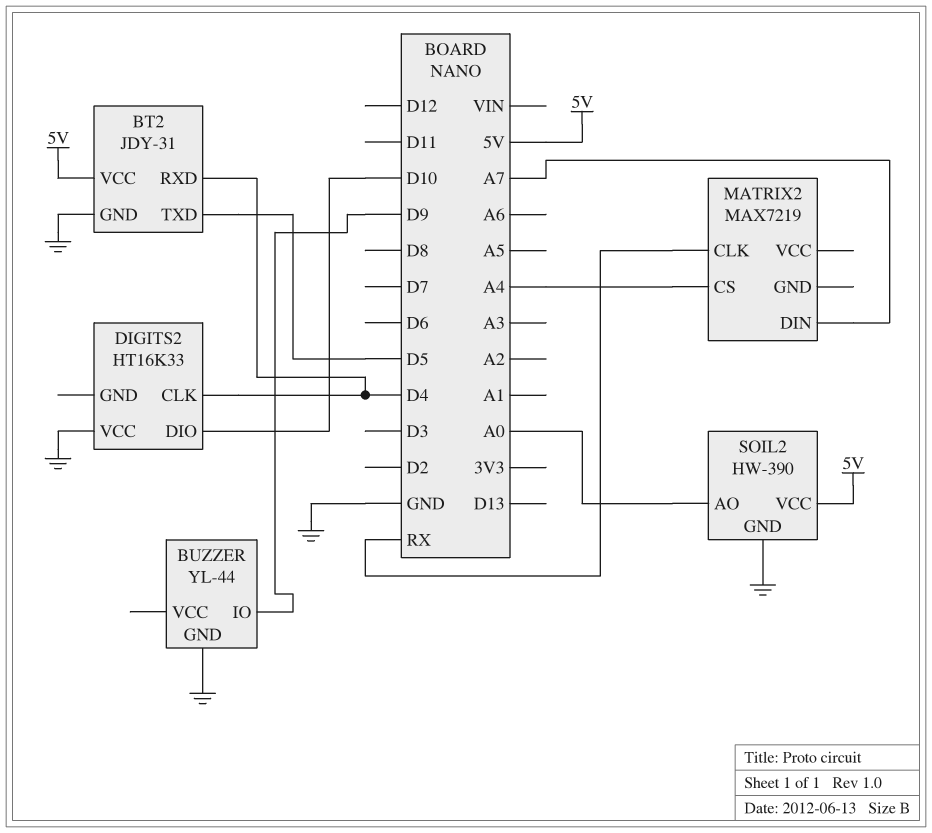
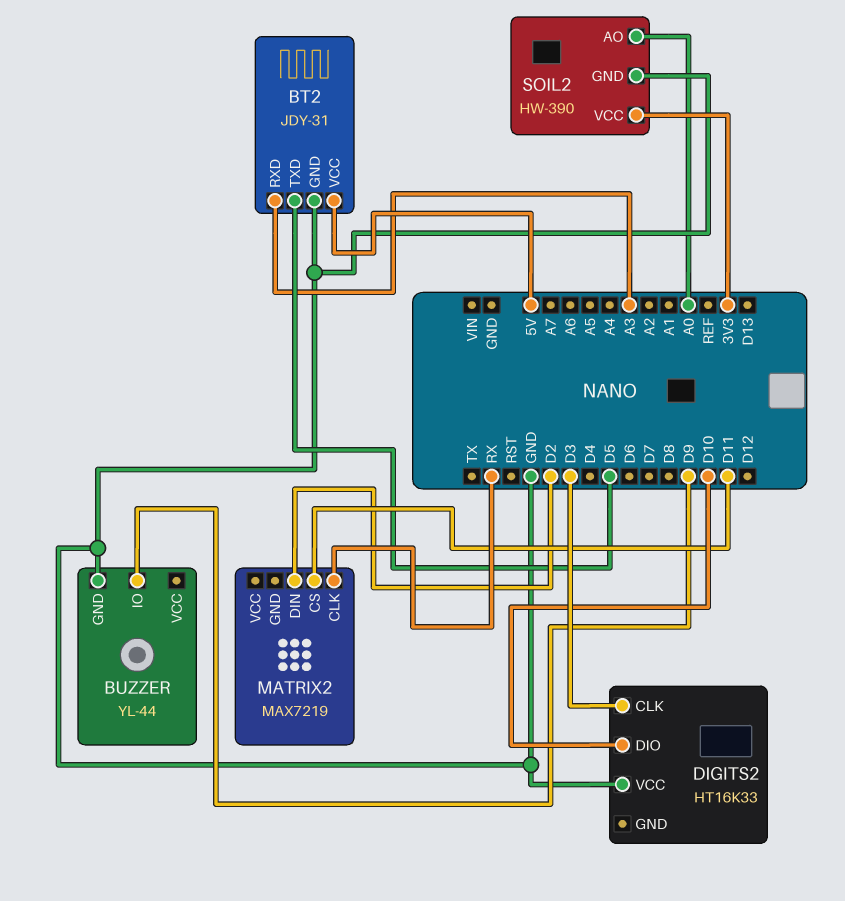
BT2 pin RXD: D4 -> A3
DIGITS2 pin CLK: D4 -> D3
MATRIX2 pin CS: A4 -> D11
MATRIX2 pin DIN: A7 -> D2
SOIL2 pin VCC: 5V -> 3V3

